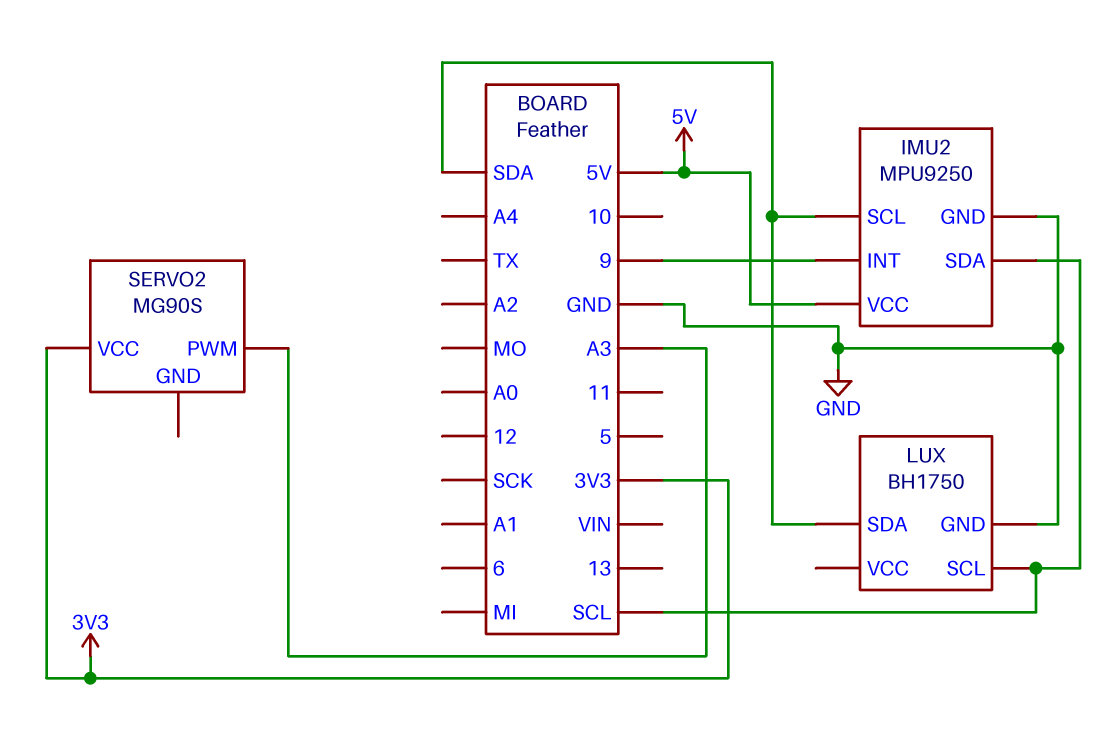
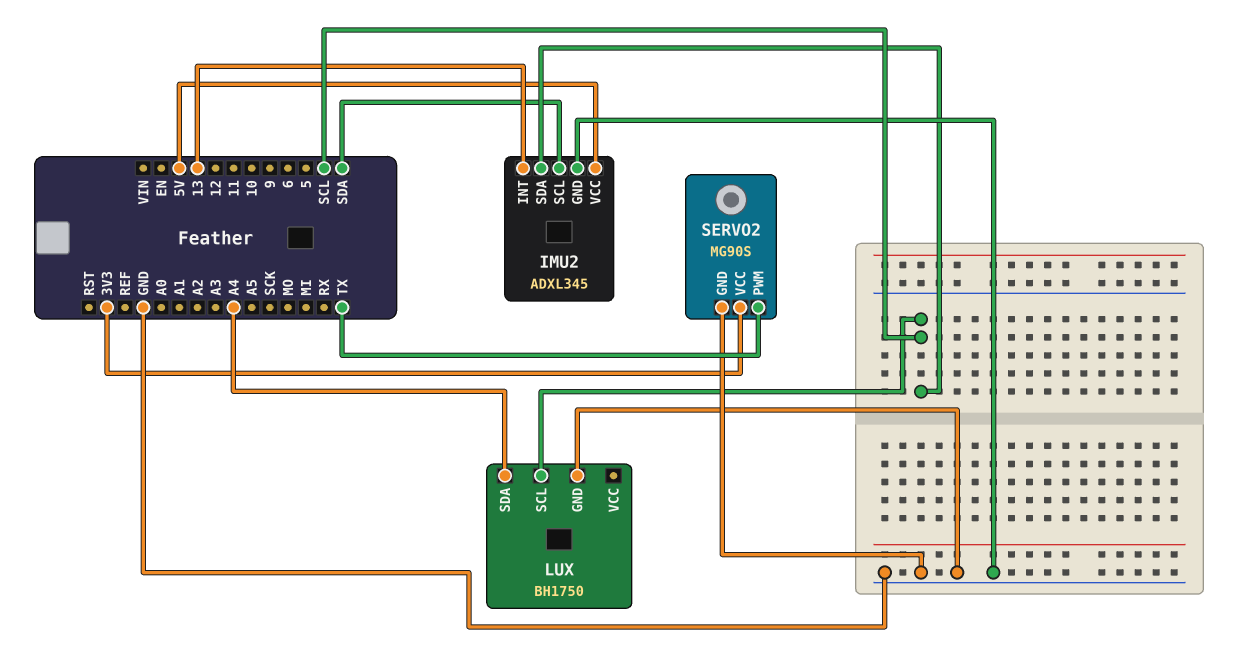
IMU2: MPU9250 -> ADXL345
IMU2 pin INT: 9 -> 13
LUX pin SDA: SDA -> A4
SERVO2 pin GND: none -> GND
SERVO2 pin PWM: A3 -> TX

